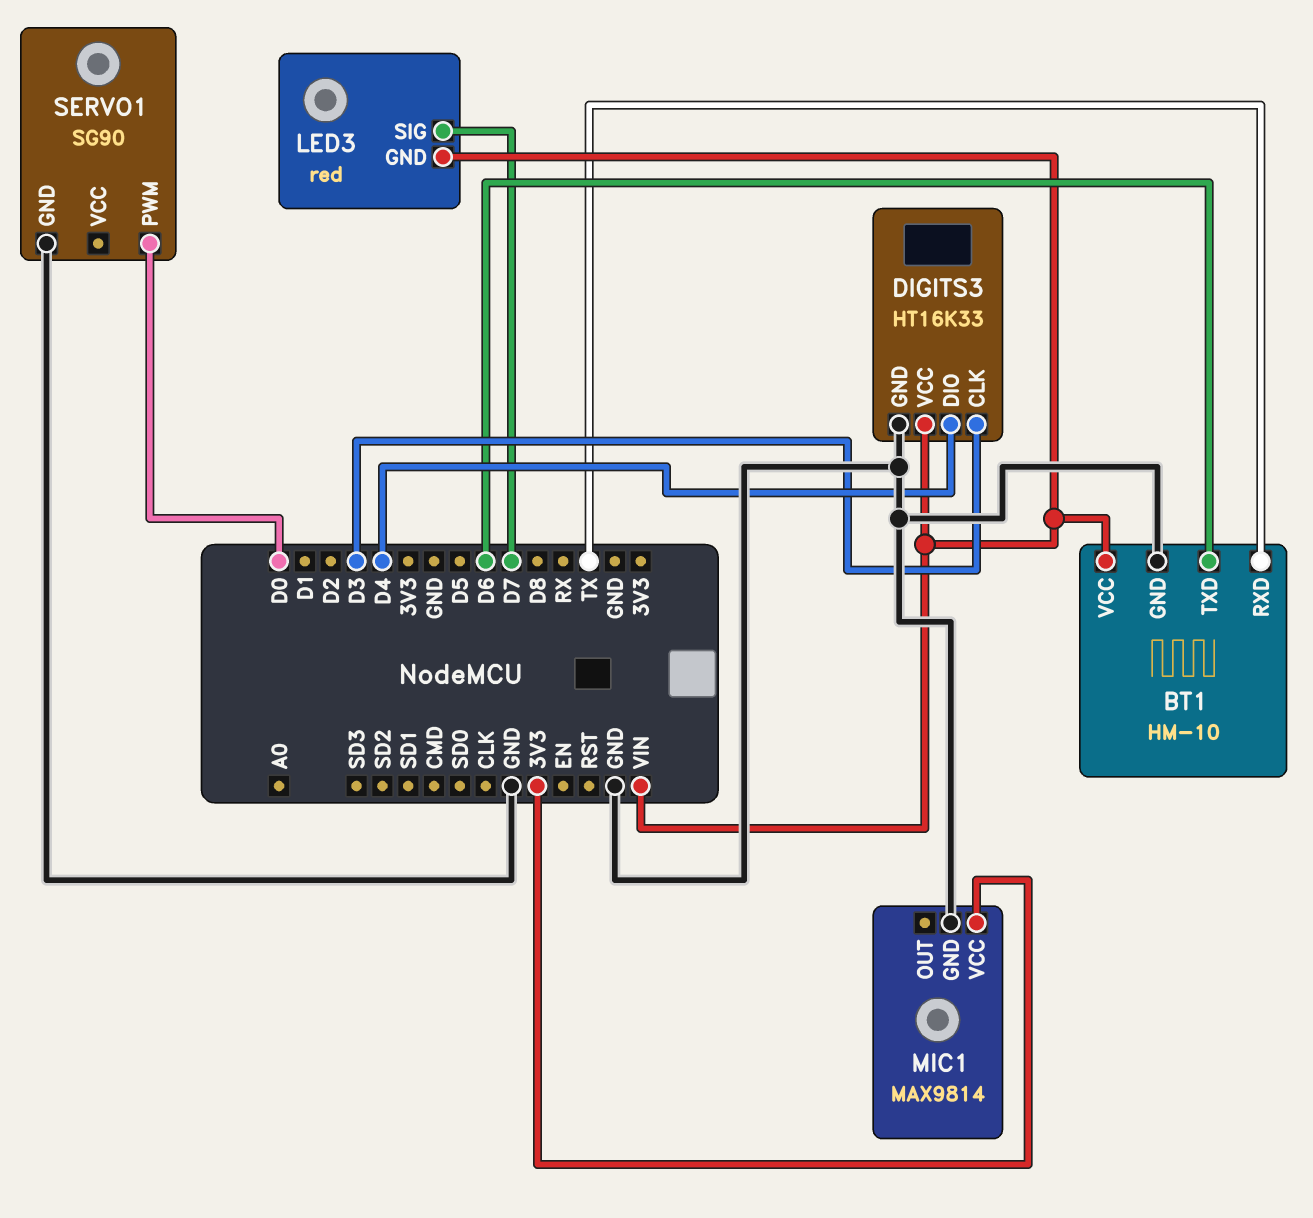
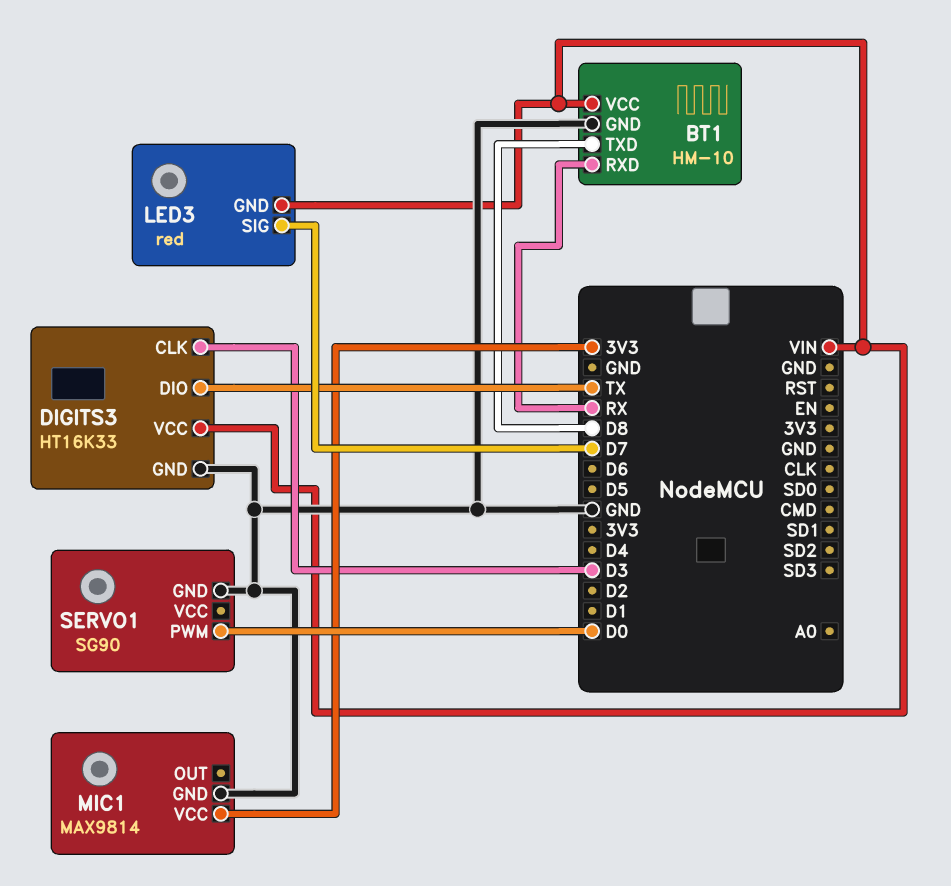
BT1 pin RXD: TX -> RX
BT1 pin TXD: D6 -> D8
DIGITS3 pin DIO: D4 -> TX

